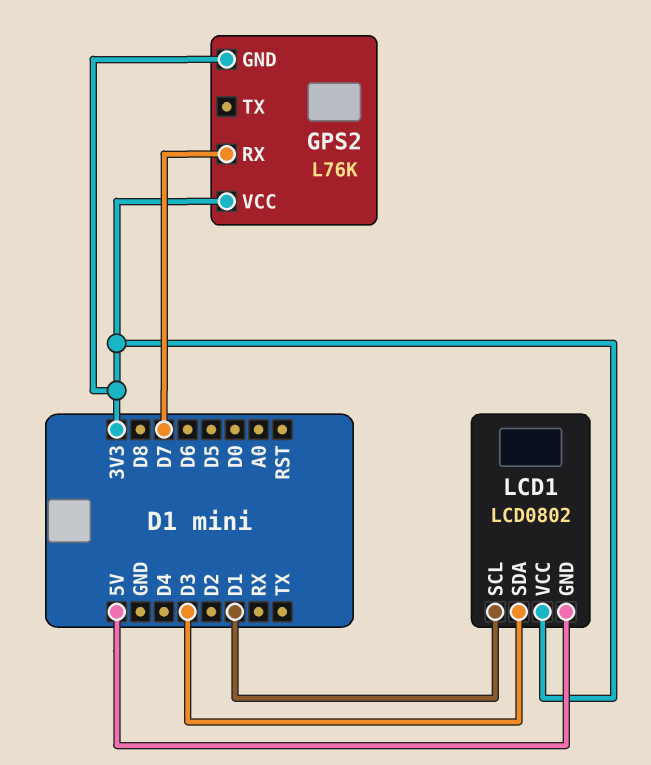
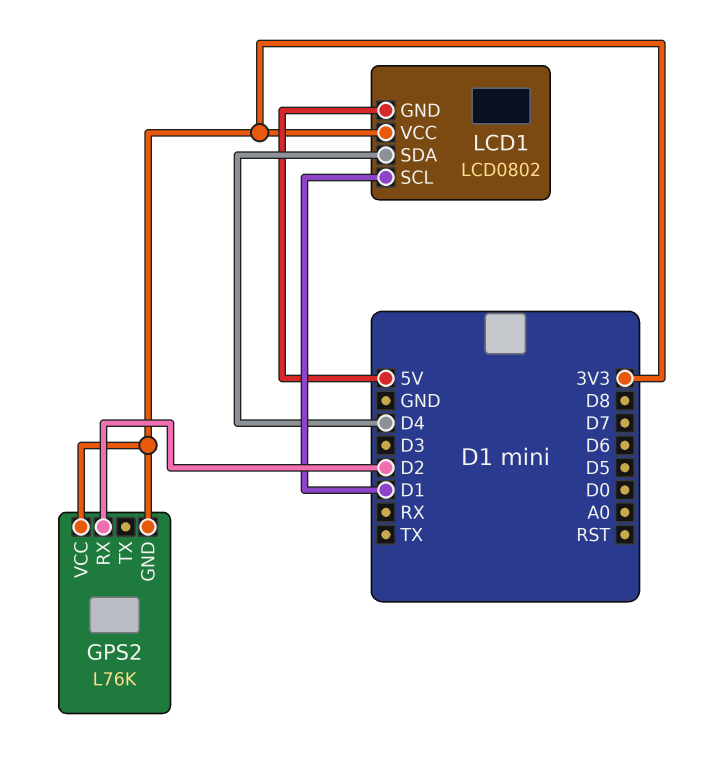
GPS2 pin RX: D7 -> D2
LCD1 pin SDA: D3 -> D4

